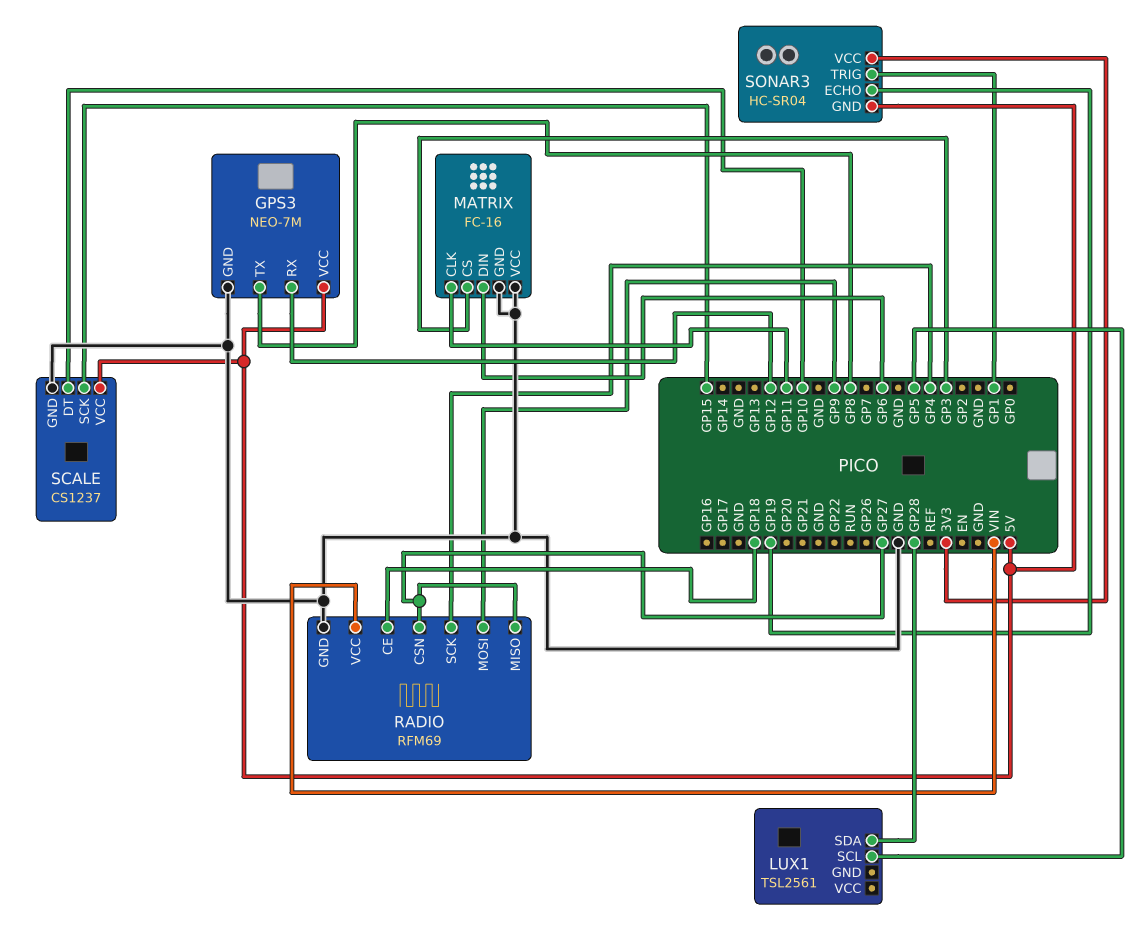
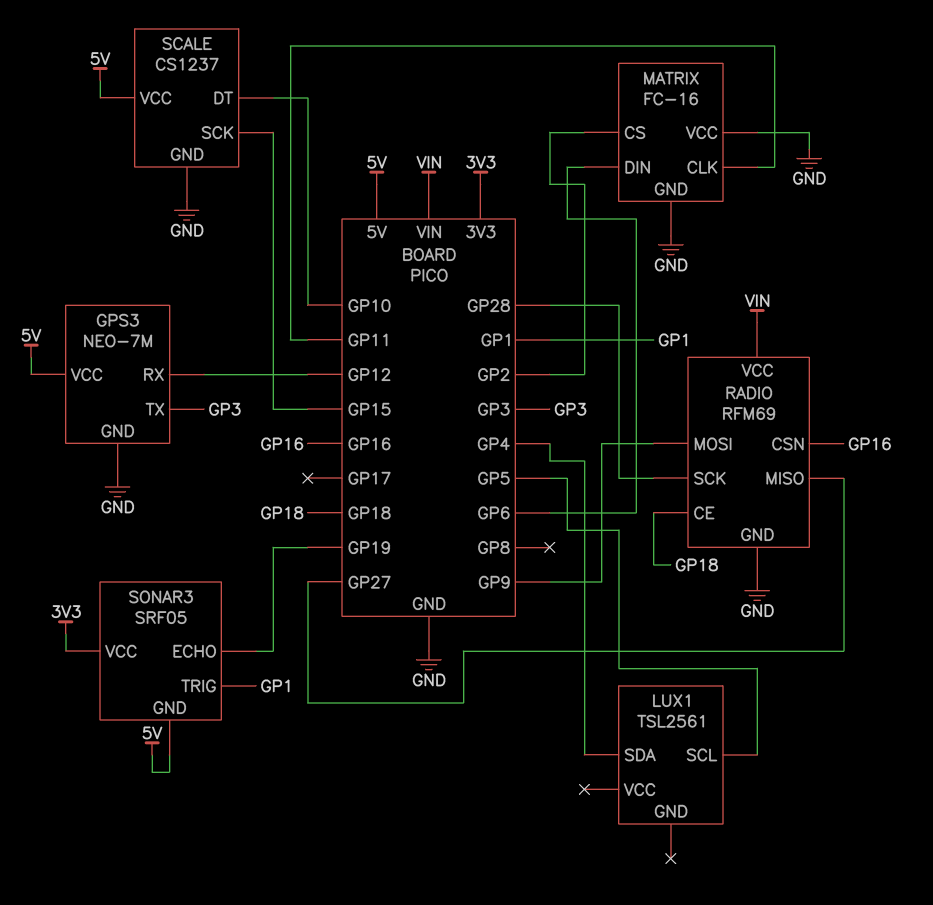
GPS3 pin TX: GP8 -> GP3
LUX1 pin SDA: GP28 -> GP4
MATRIX pin CS: GP3 -> GP2
RADIO pin CSN: GP27 -> GP16
RADIO pin SCK: GP4 -> GP28
SONAR3: HC-SR04 -> SRF05

